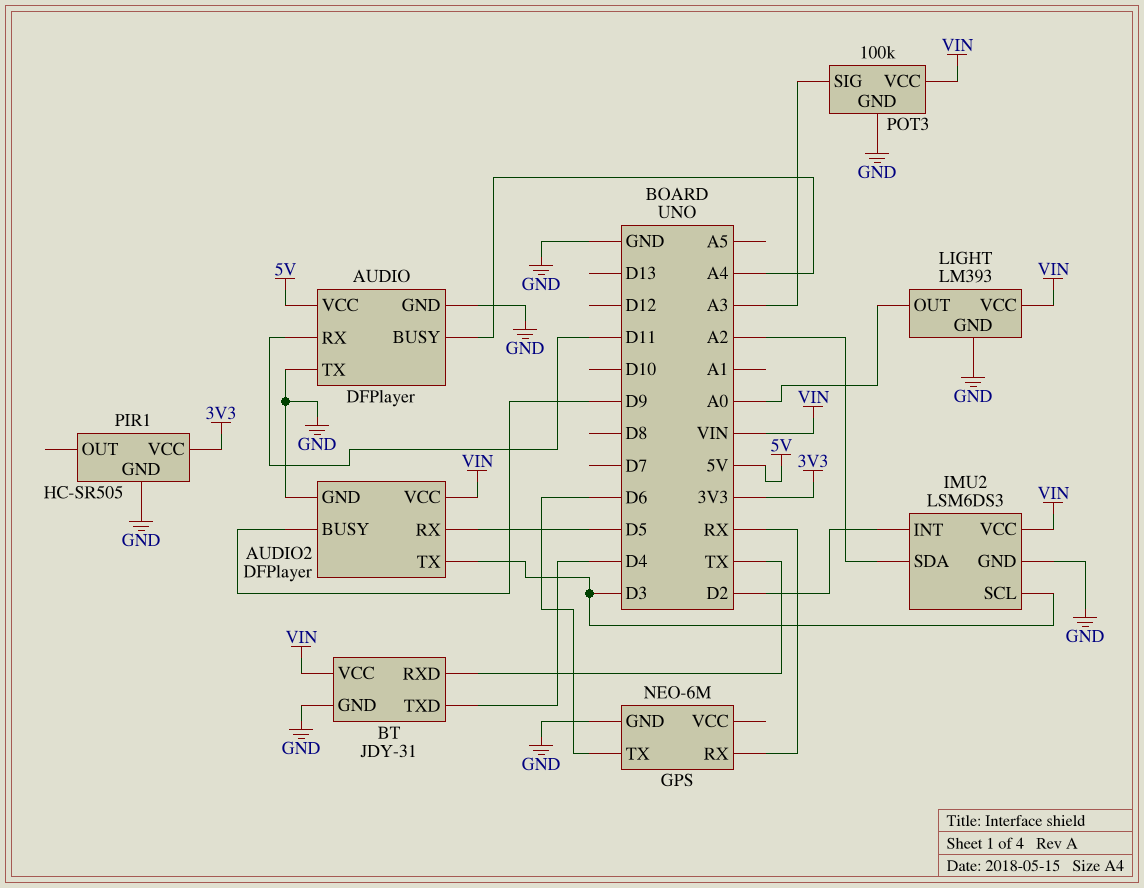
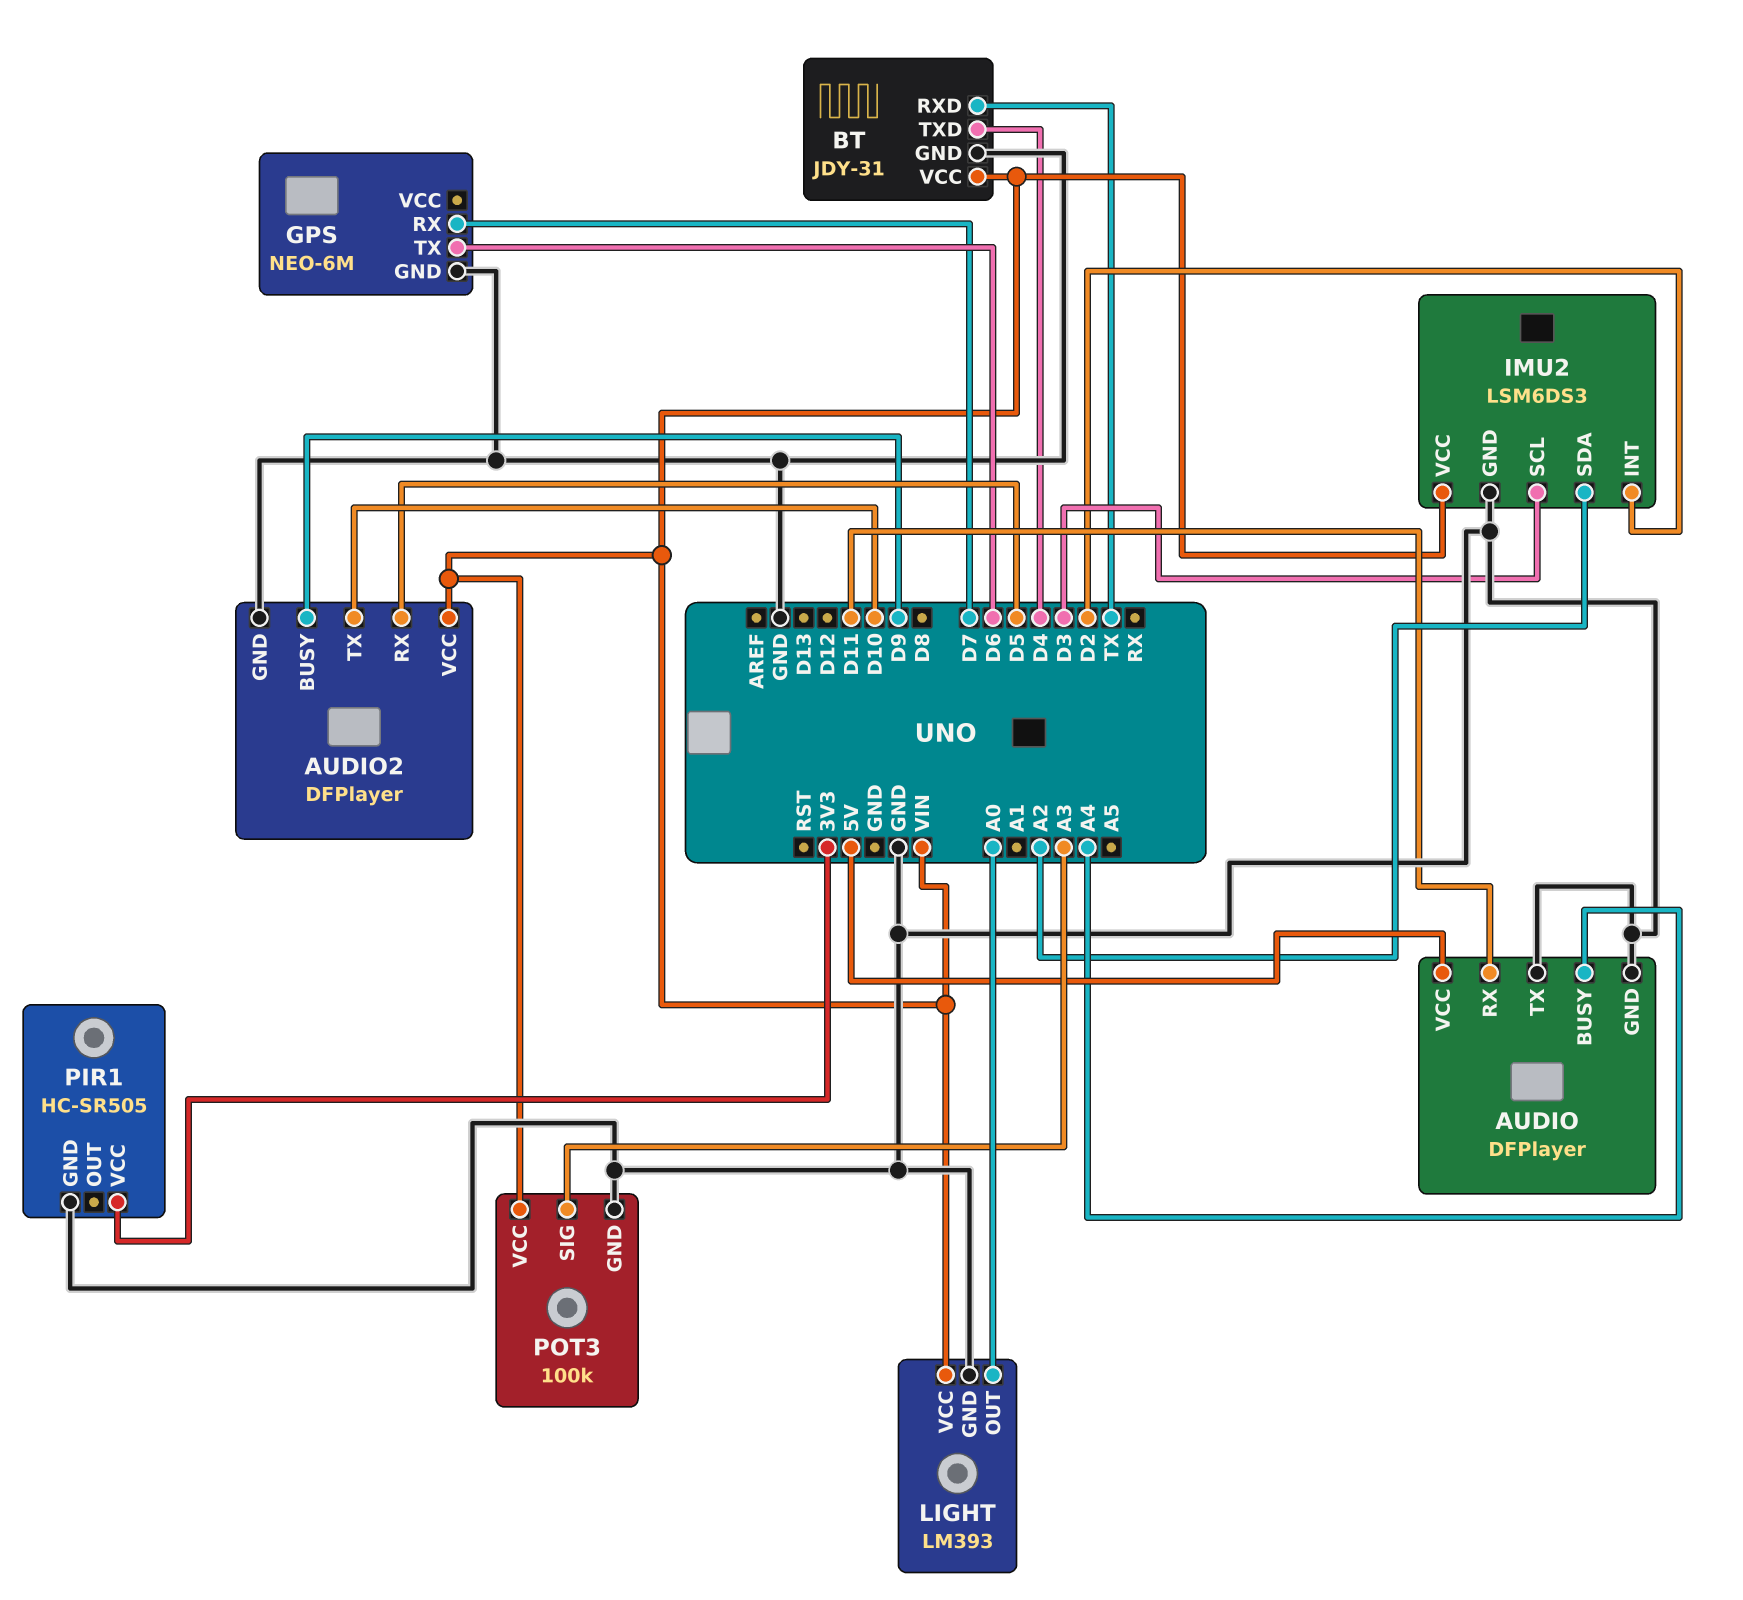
AUDIO2 pin TX: D3 -> D10
GPS pin RX: RX -> D7

